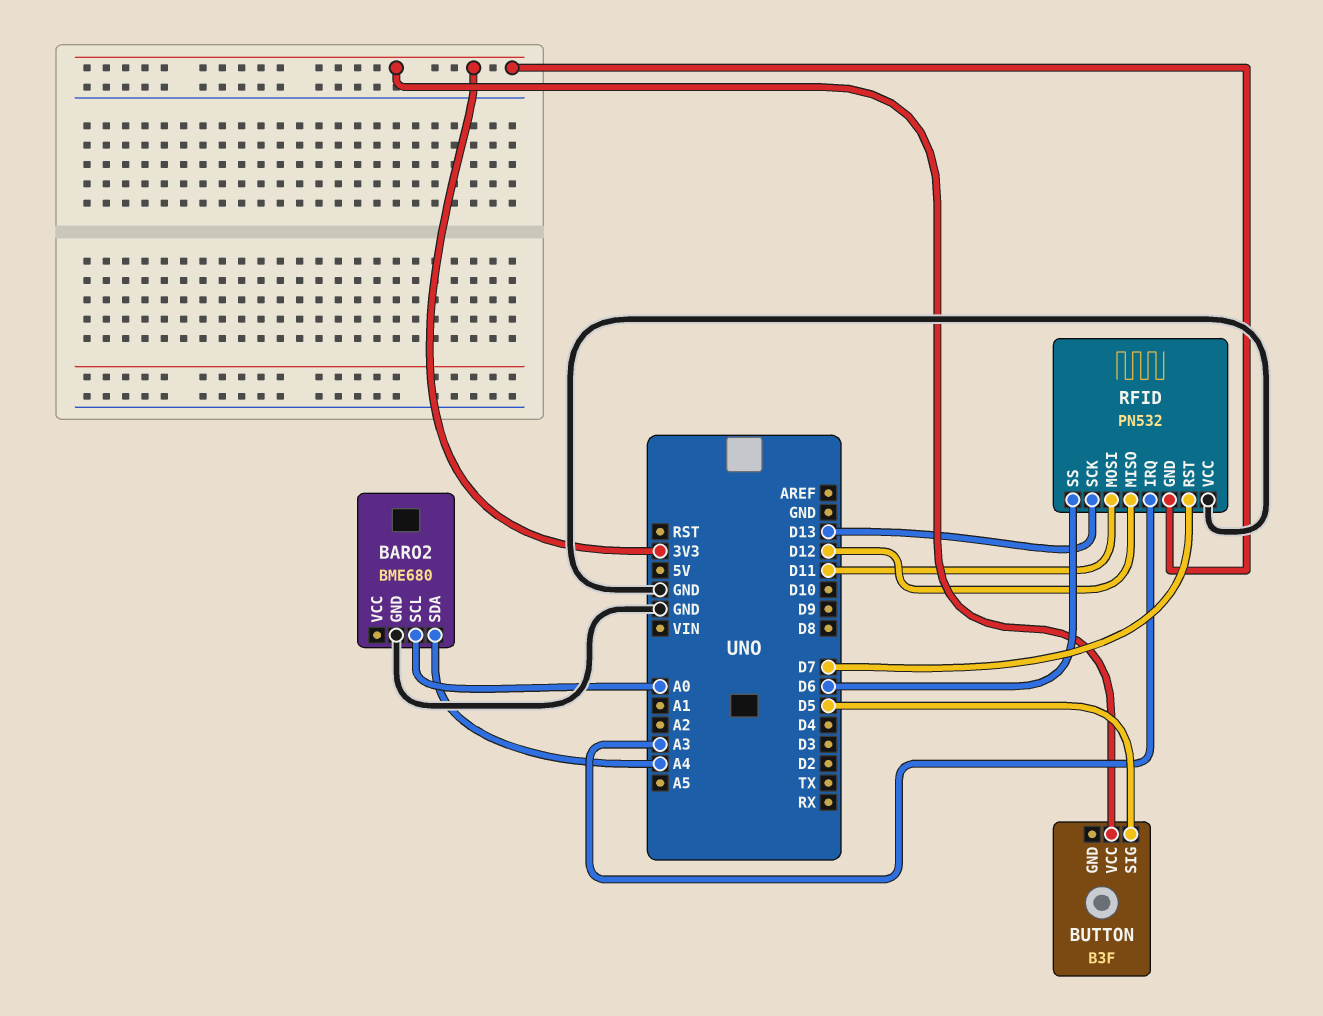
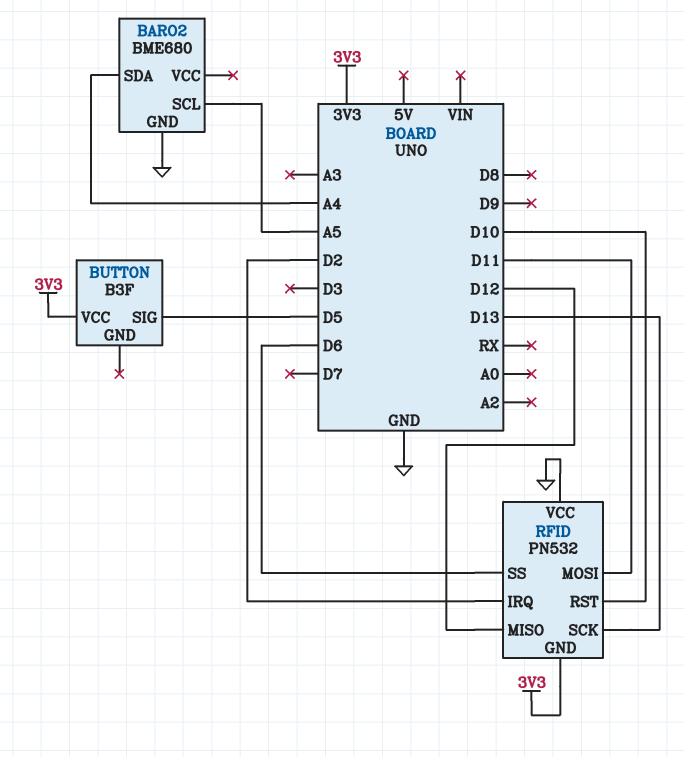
BARO2 pin SCL: A0 -> A5
RFID pin IRQ: A3 -> D2
RFID pin RST: D7 -> D10

